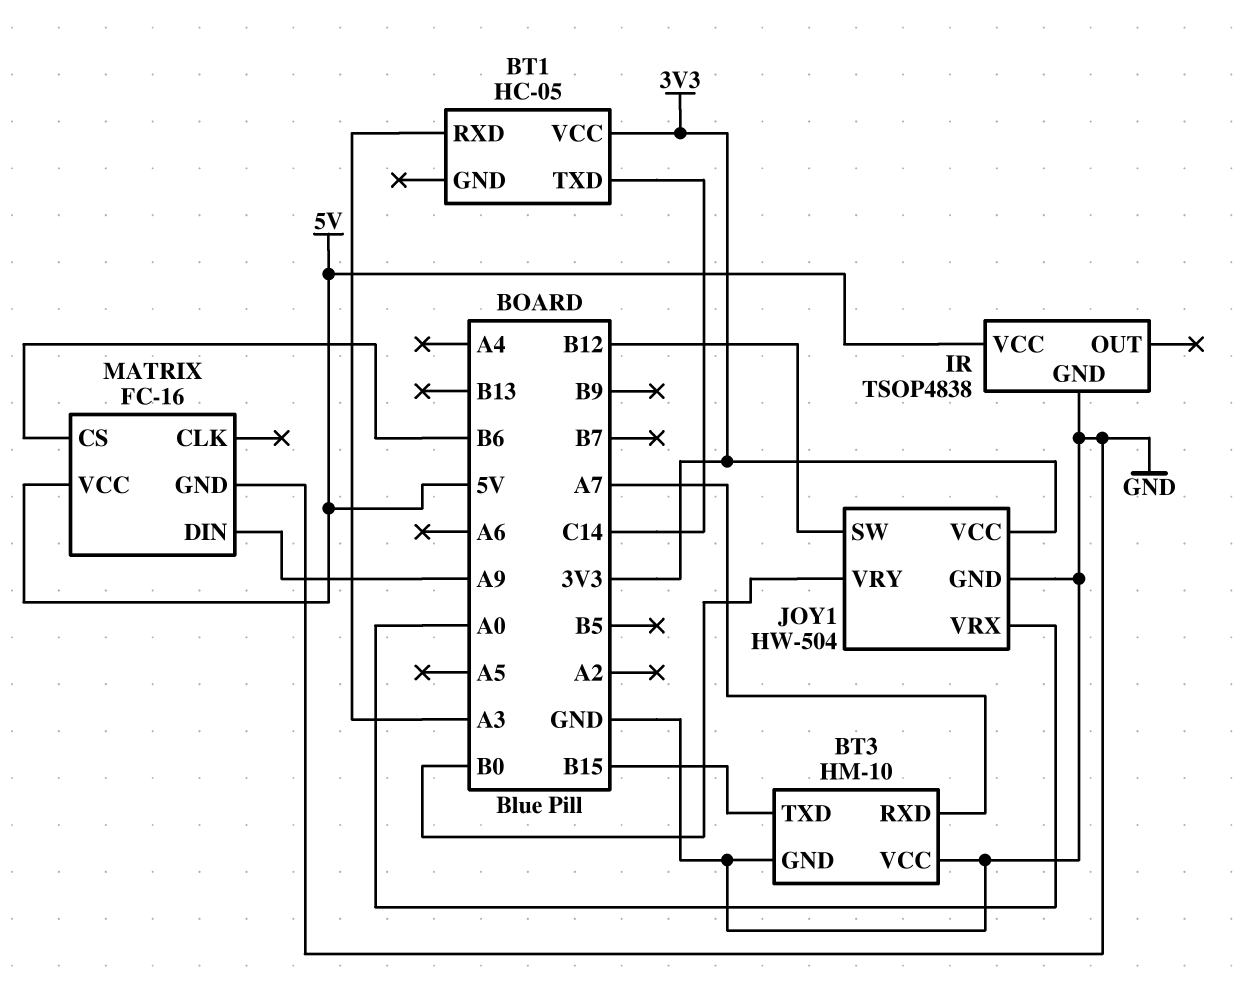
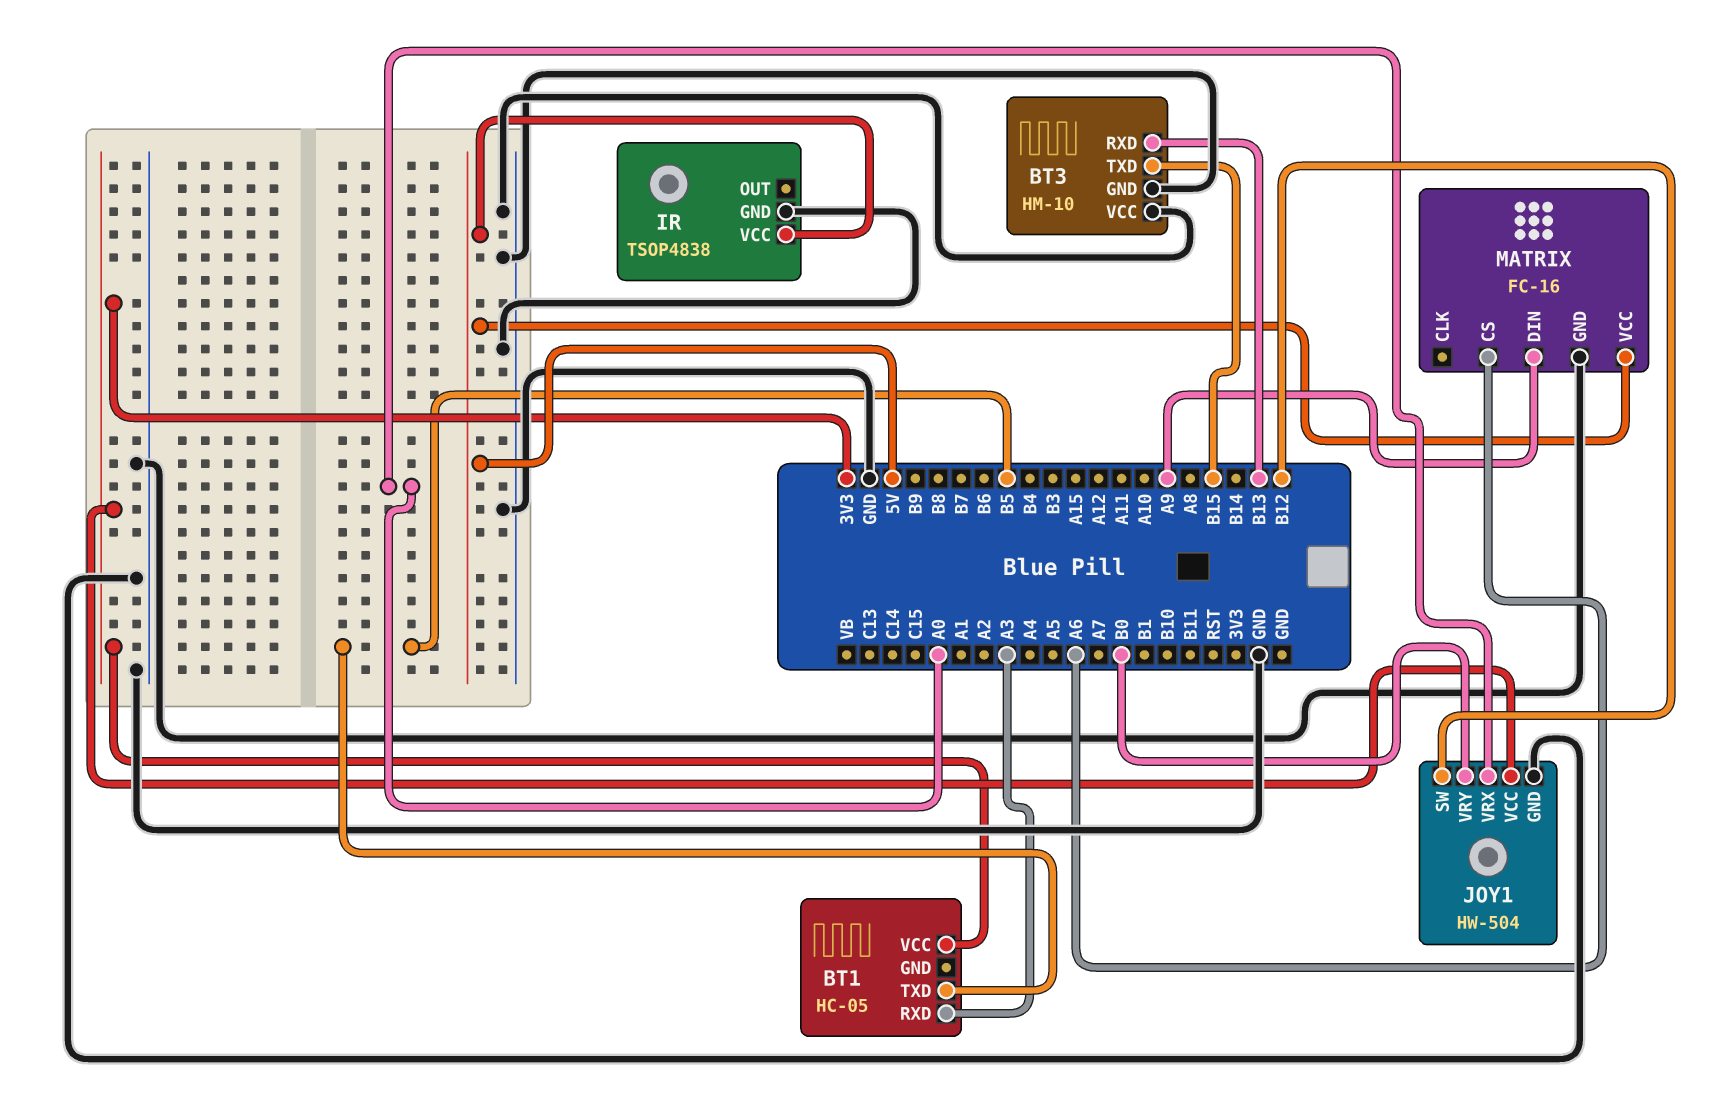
BT1 pin TXD: C14 -> B5
BT3 pin RXD: A7 -> B13
MATRIX pin CS: B6 -> A6

